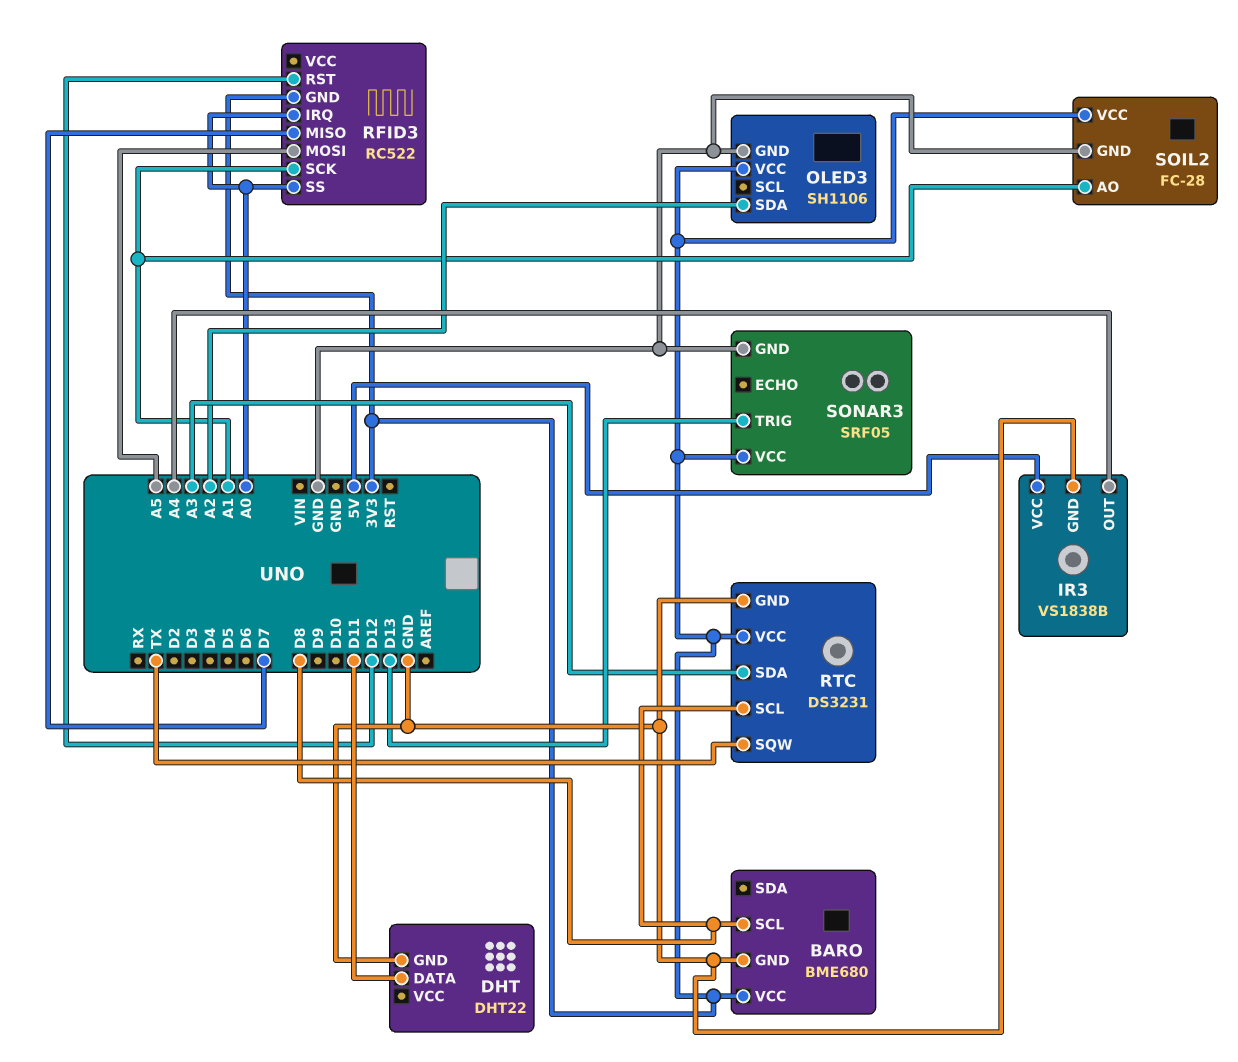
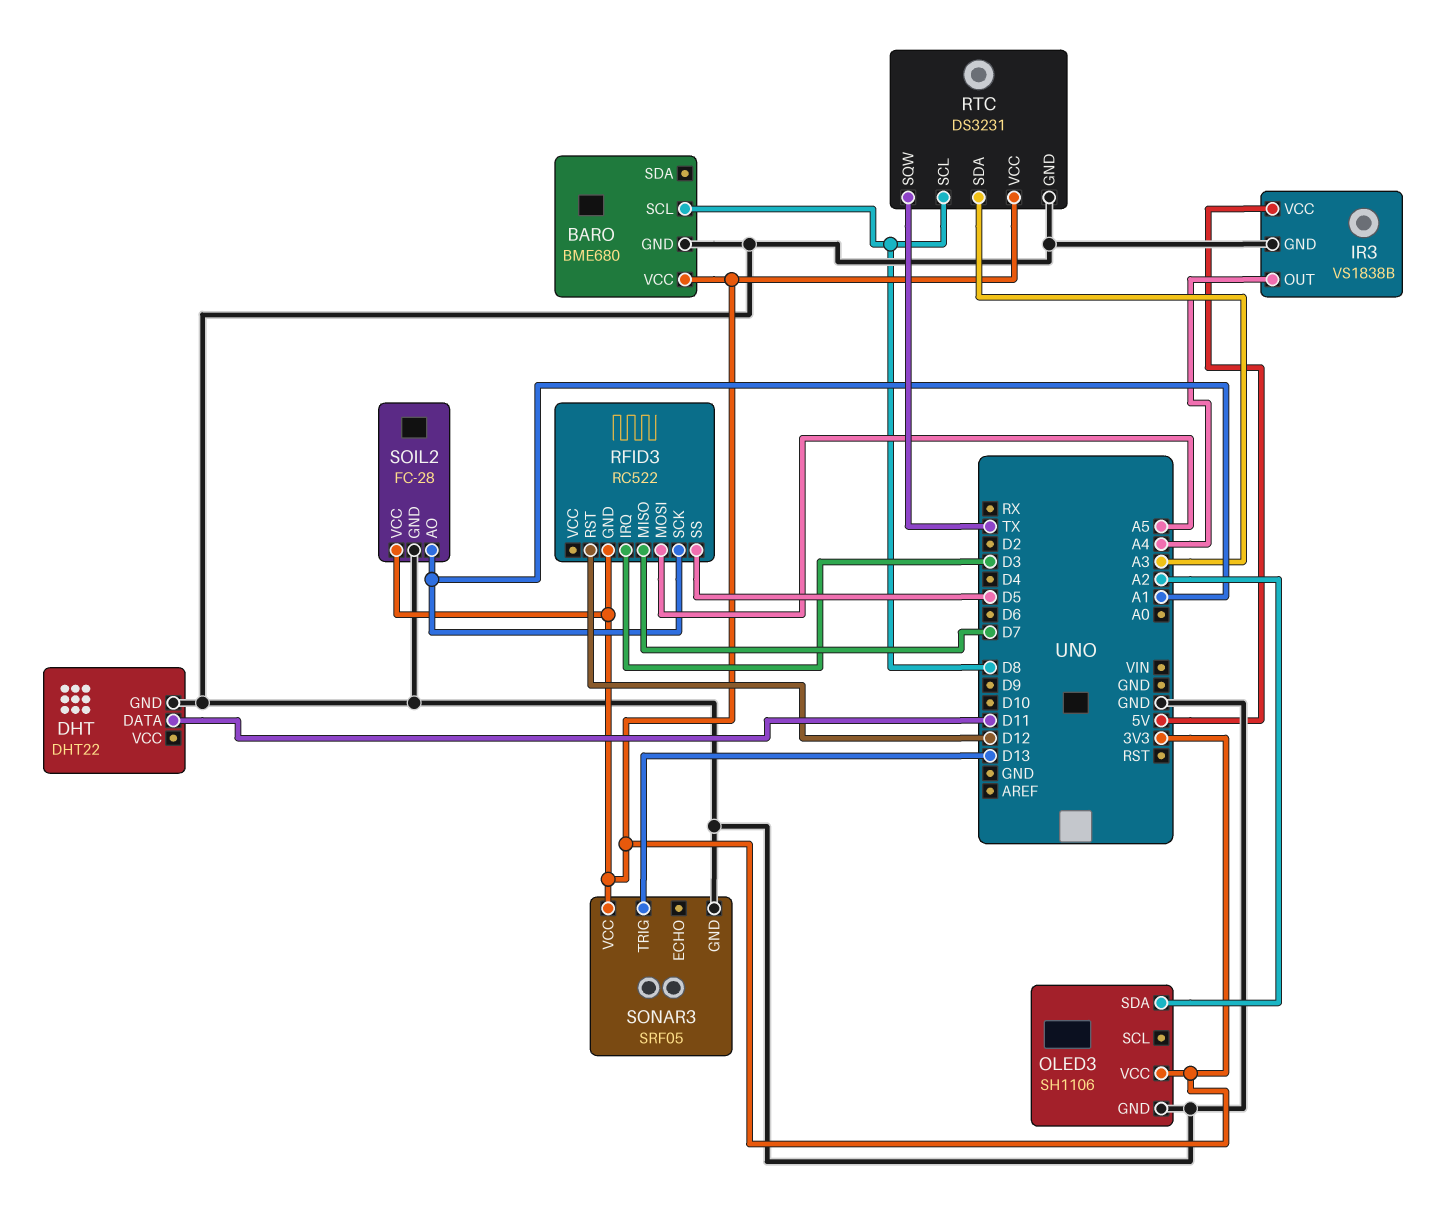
RFID3 pin IRQ: A0 -> D3
RFID3 pin SS: A0 -> D5

